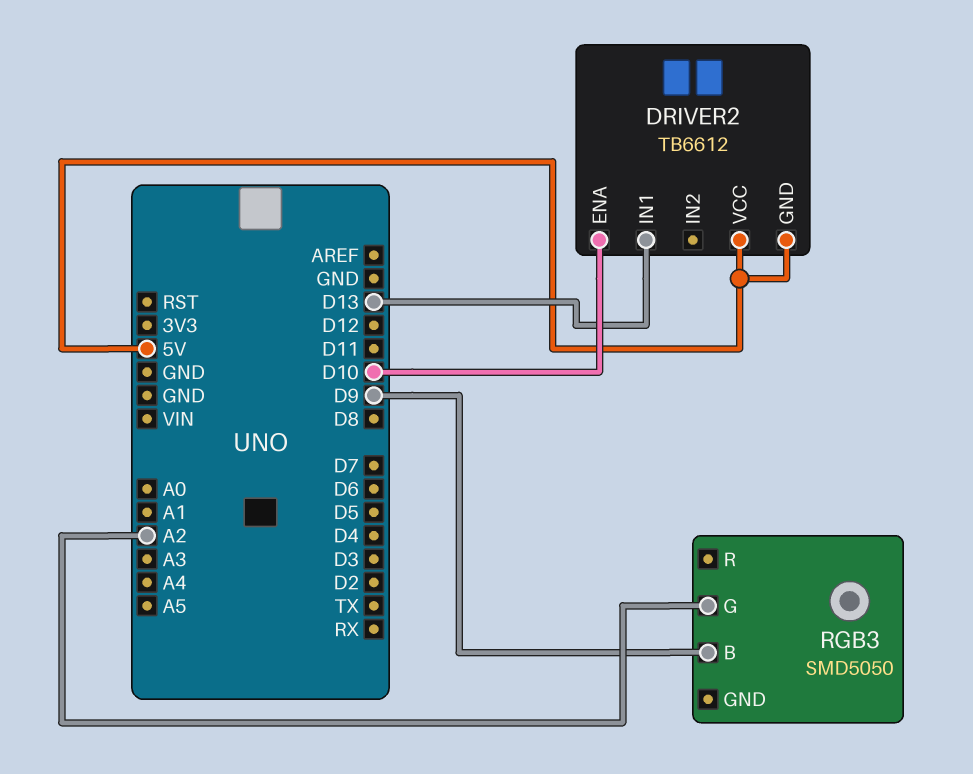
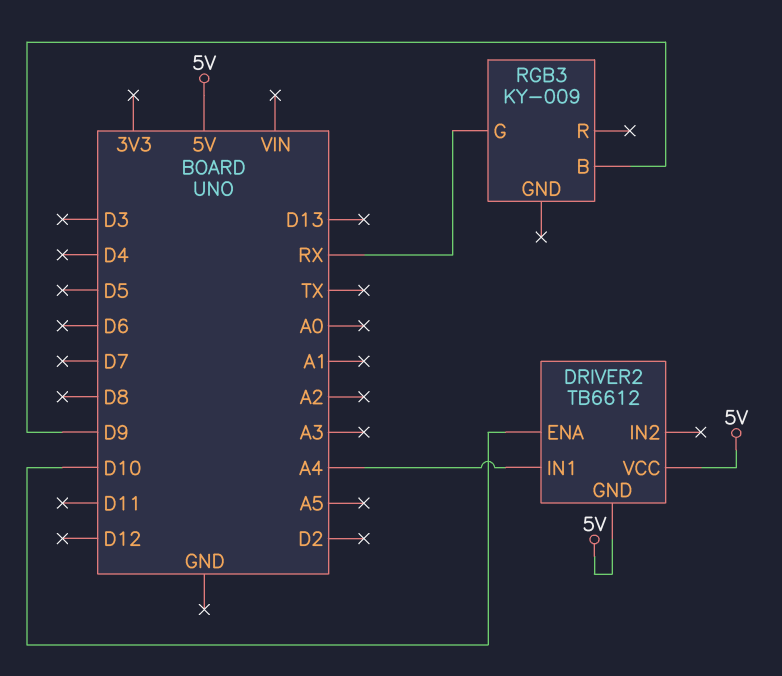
DRIVER2 pin IN1: D13 -> A4
RGB3: SMD5050 -> KY-009
RGB3 pin G: A2 -> RX

